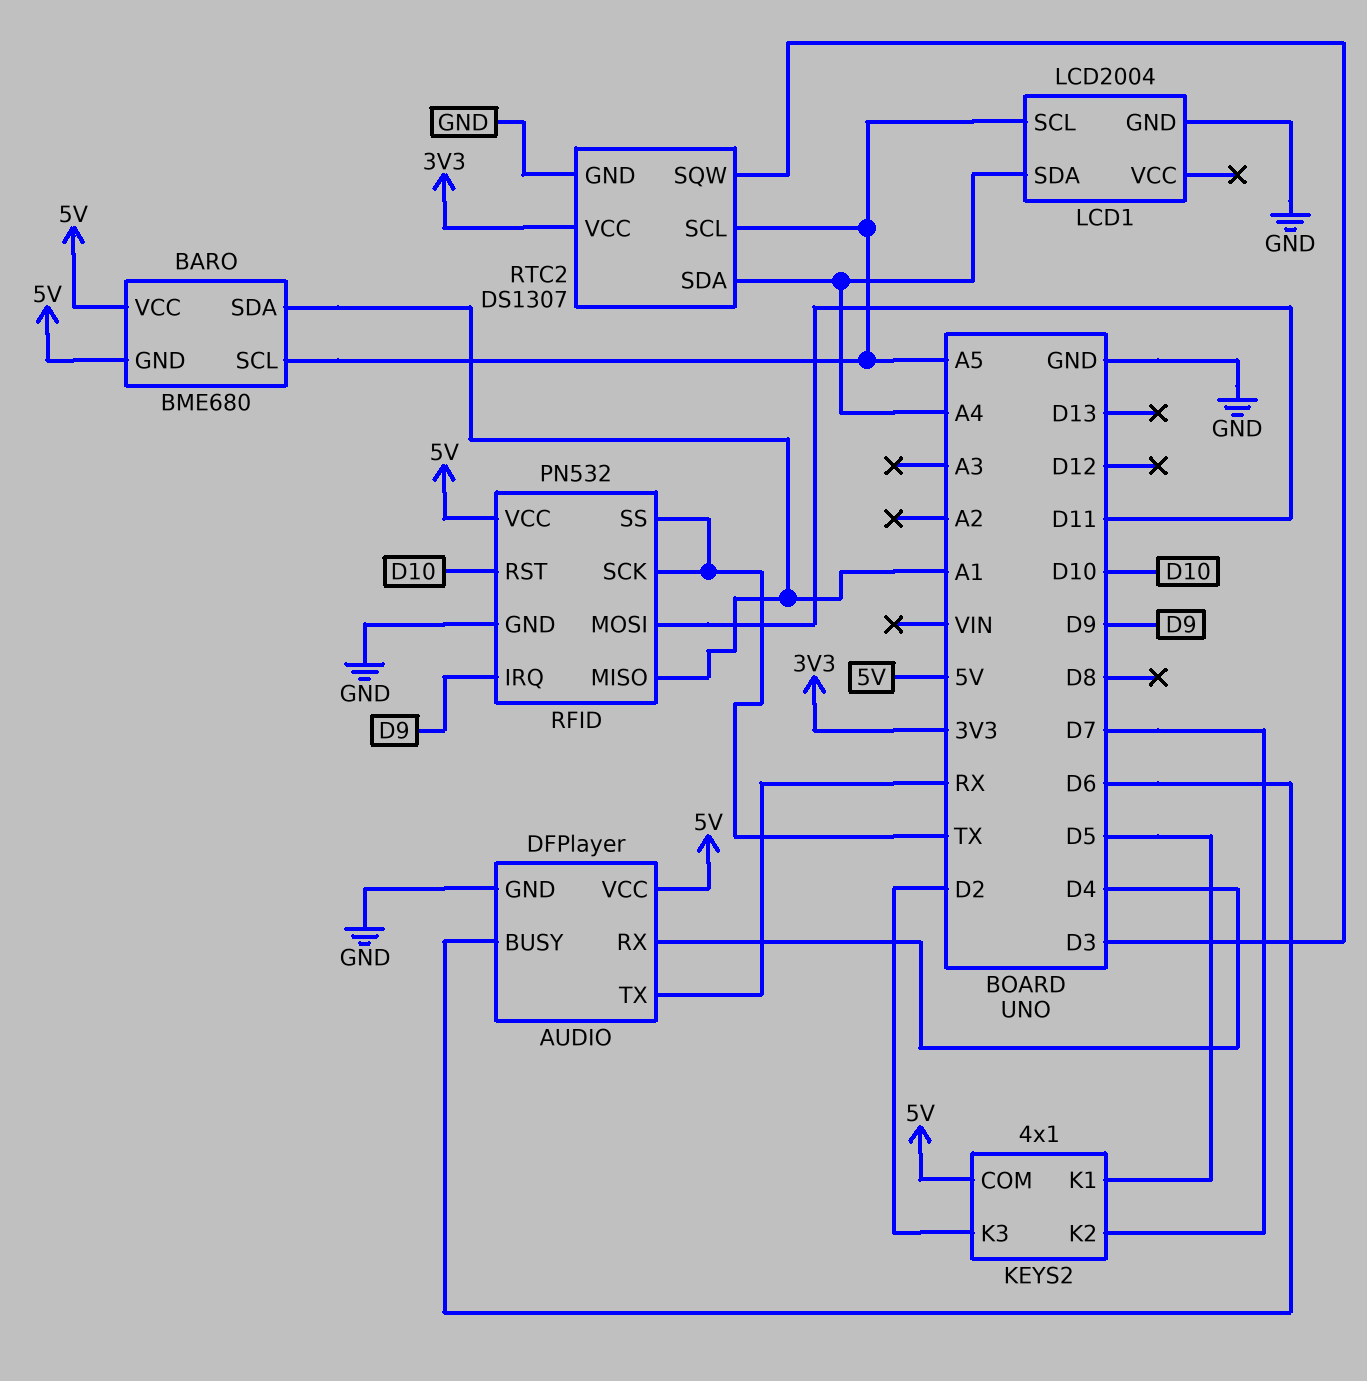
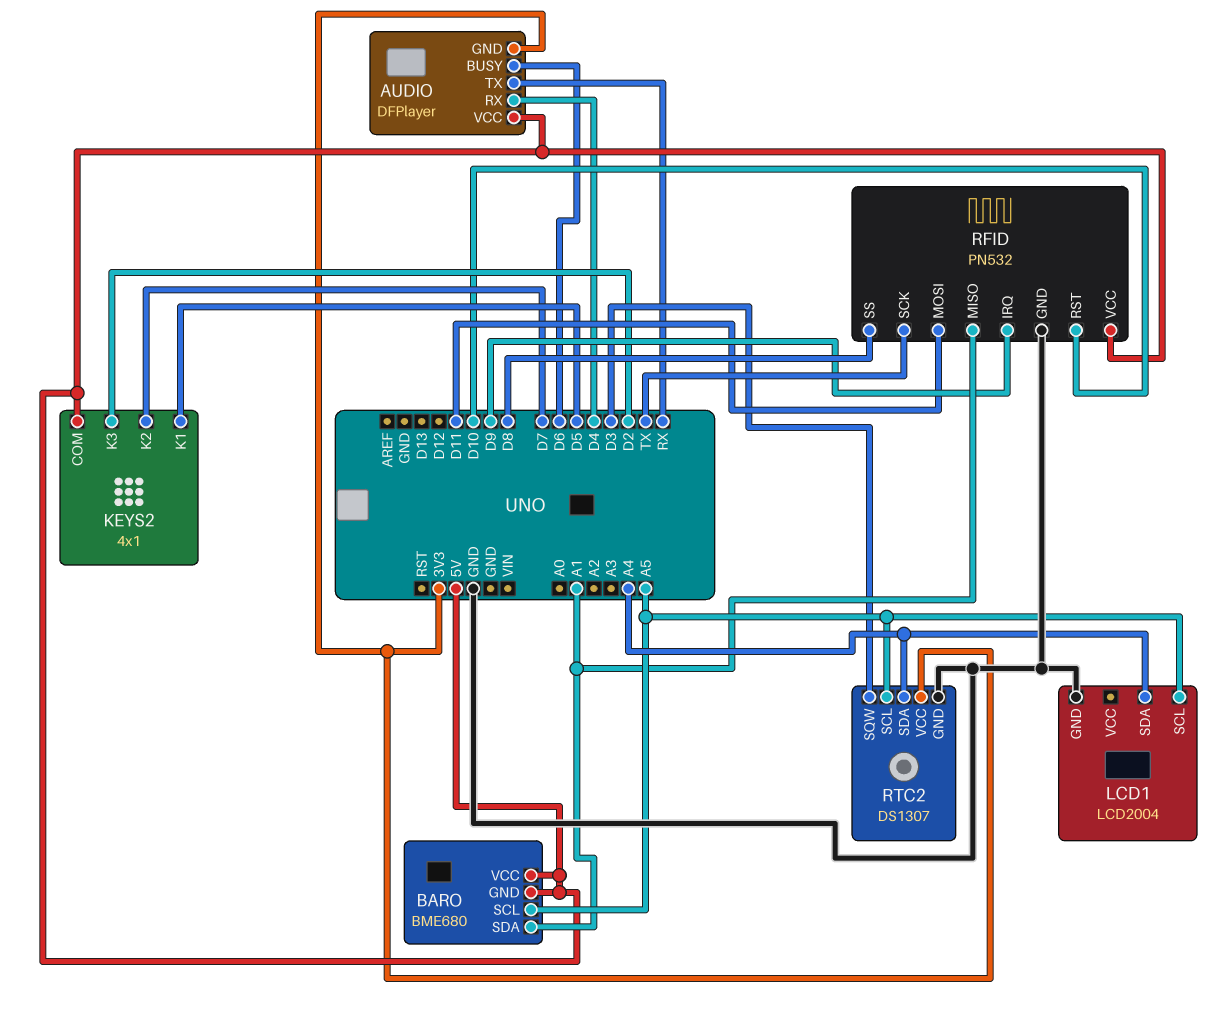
AUDIO pin GND: GND -> 3V3
RFID pin SS: TX -> D8

